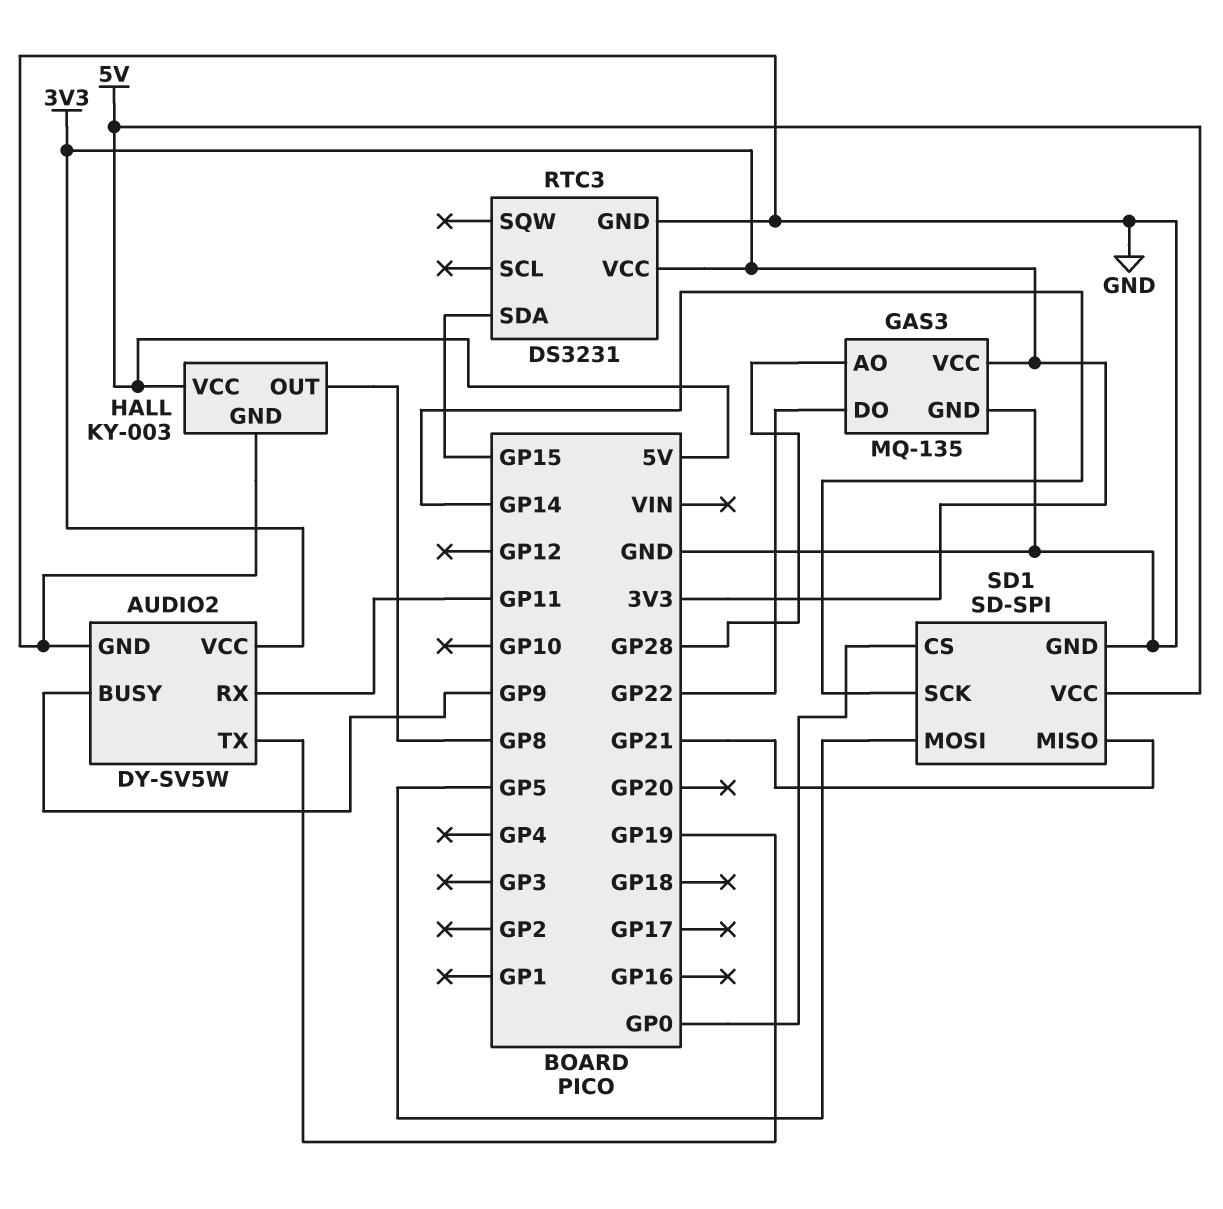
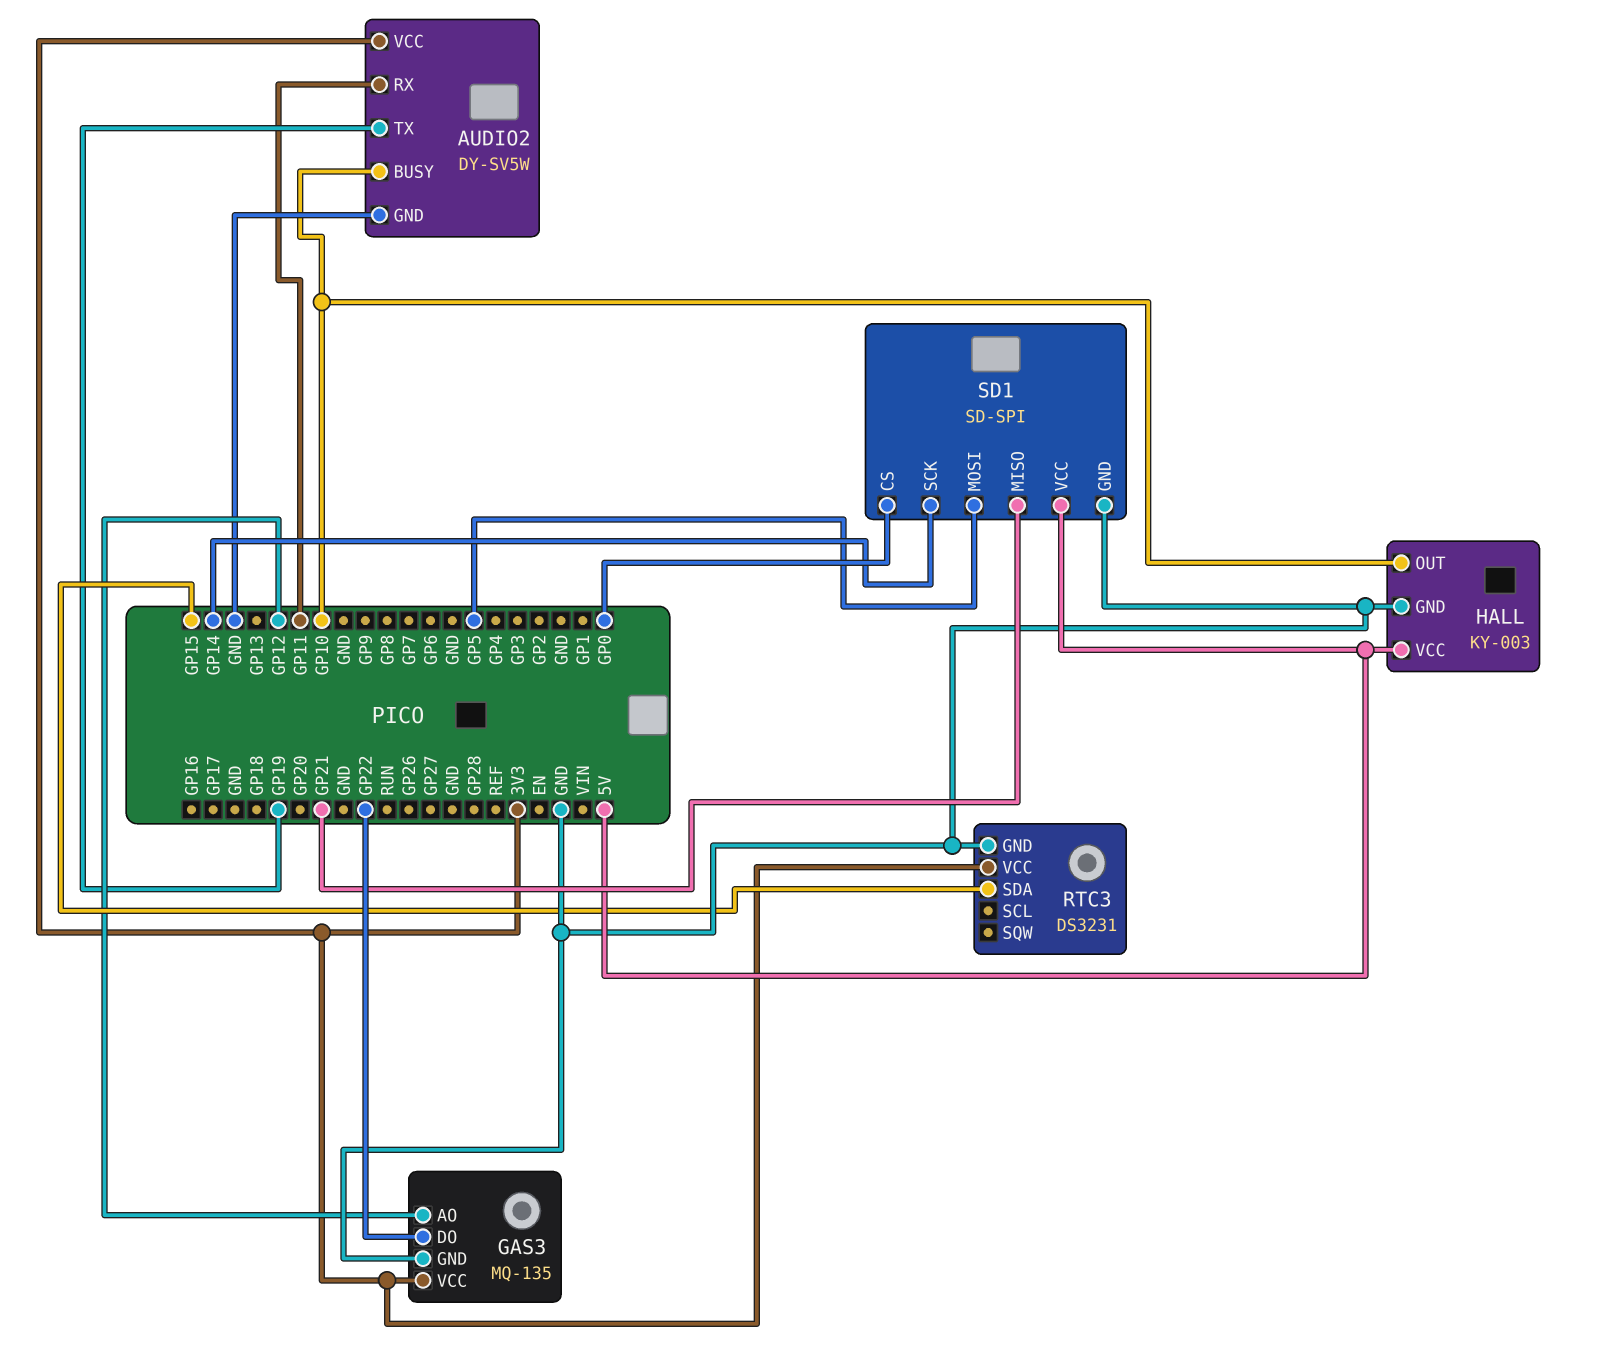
AUDIO2 pin BUSY: GP9 -> GP10
GAS3 pin AO: GP28 -> GP12
HALL pin OUT: GP8 -> GP10

